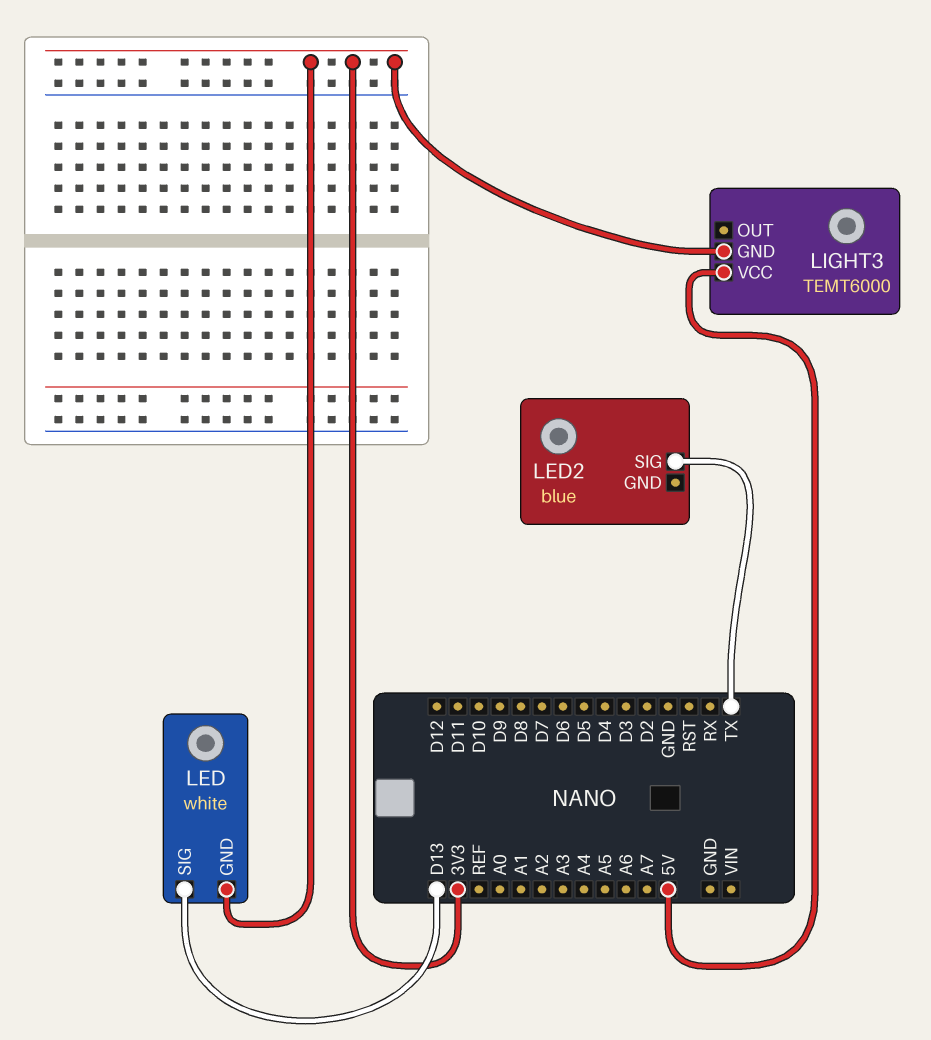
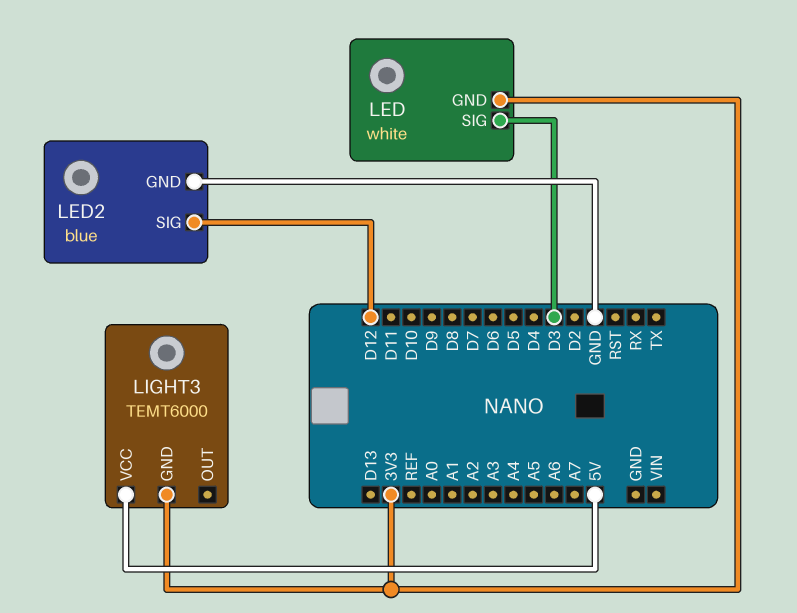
LED pin SIG: D13 -> D3
LED2 pin GND: none -> GND
LED2 pin SIG: TX -> D12

